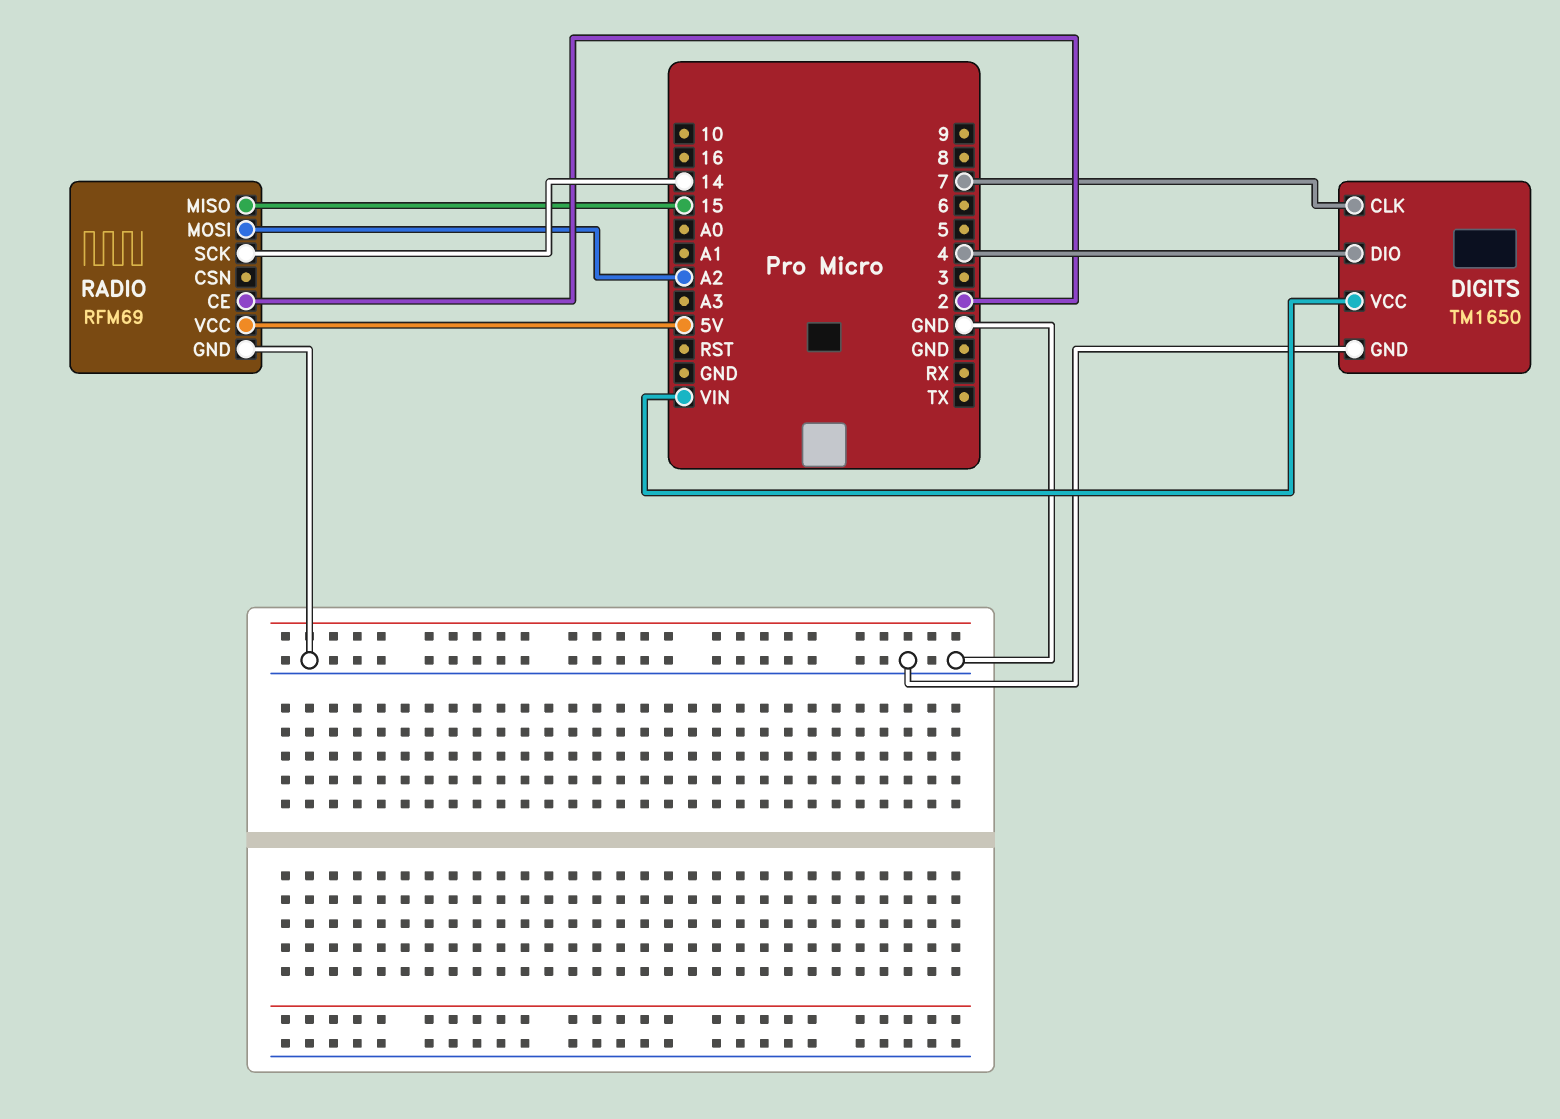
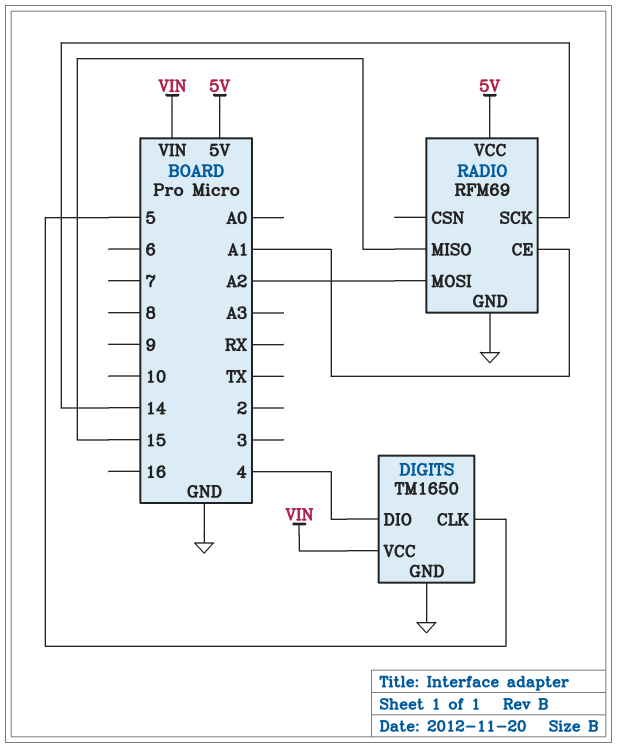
DIGITS pin CLK: 7 -> 5
RADIO pin CE: 2 -> A1

